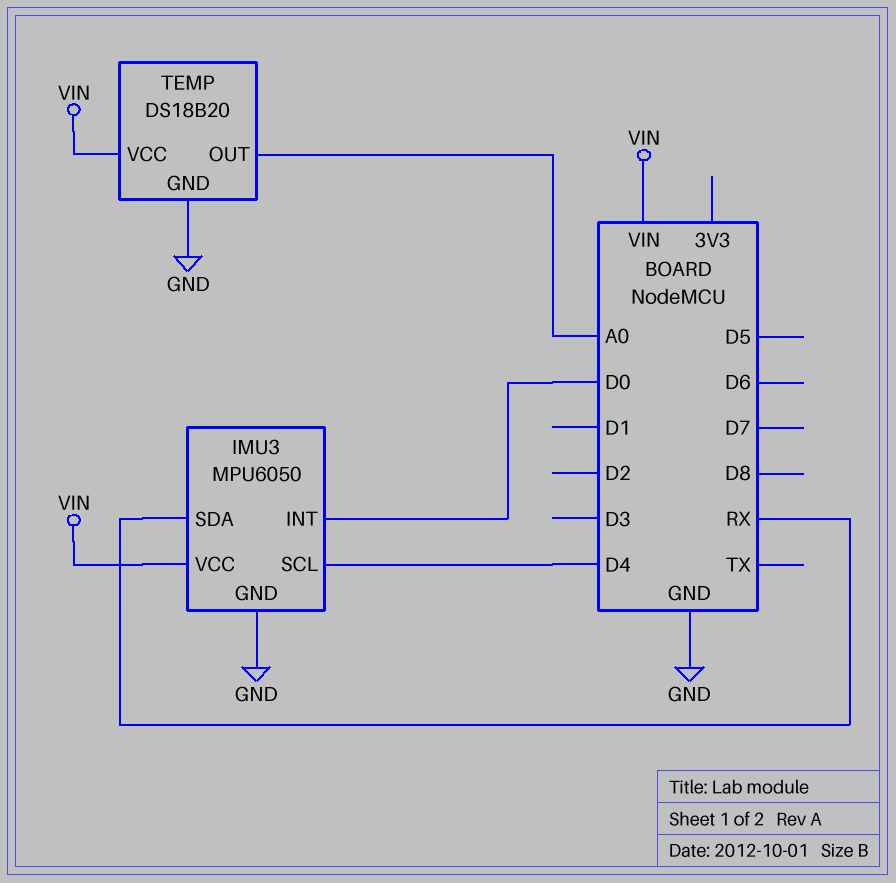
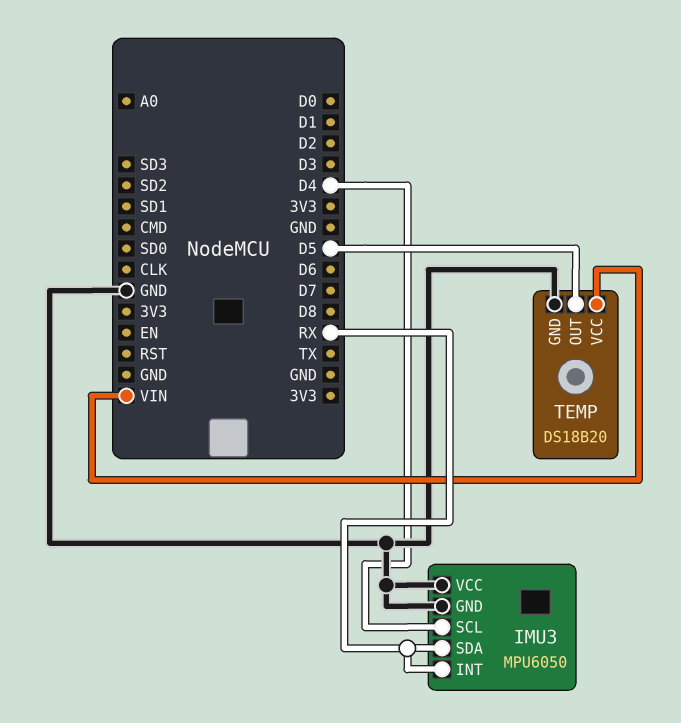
IMU3 pin INT: D0 -> RX
IMU3 pin VCC: VIN -> GND
TEMP pin OUT: A0 -> D5

